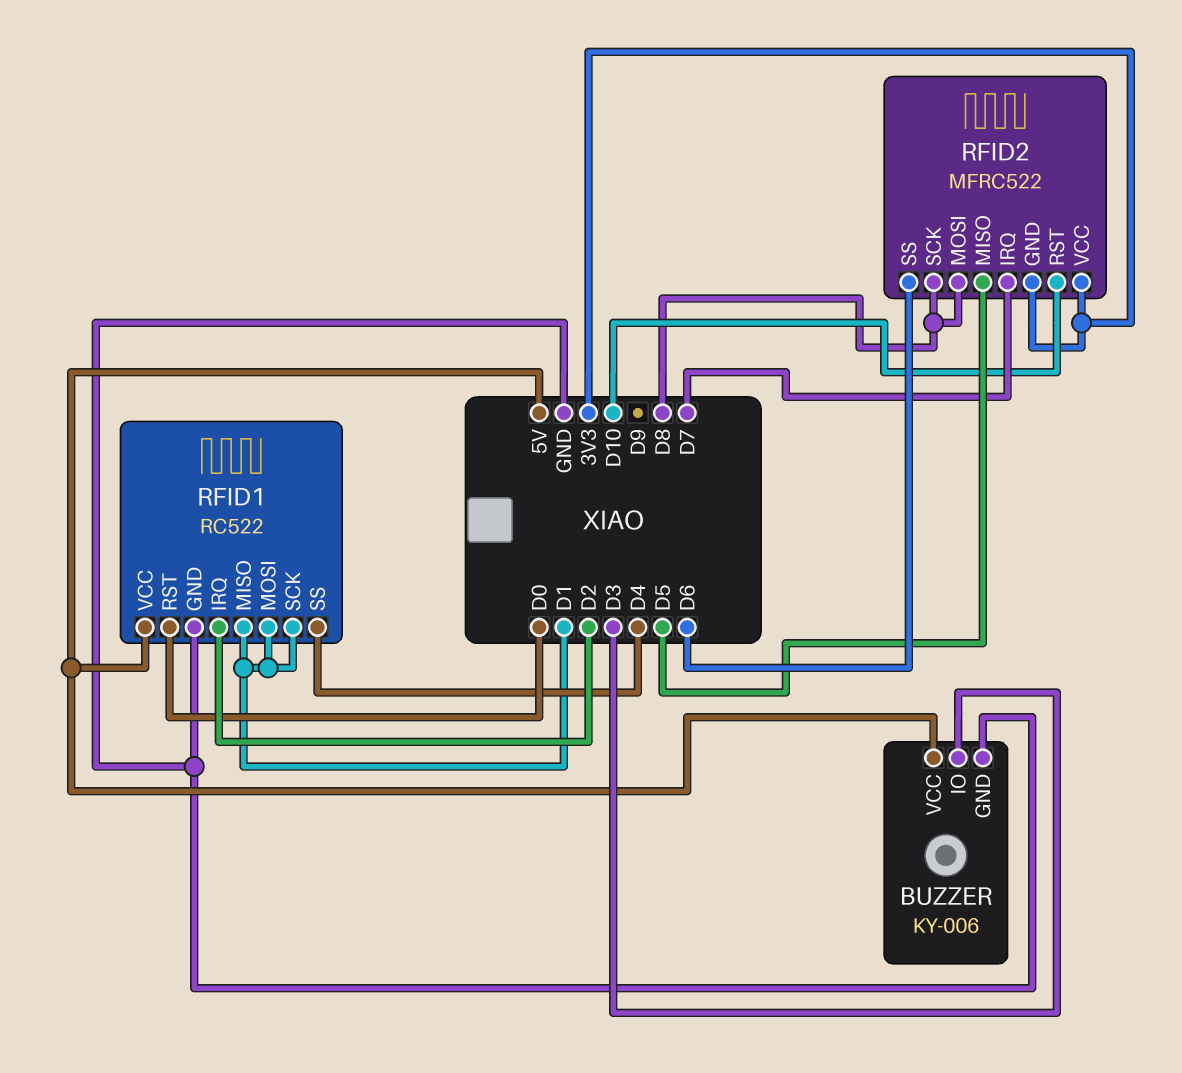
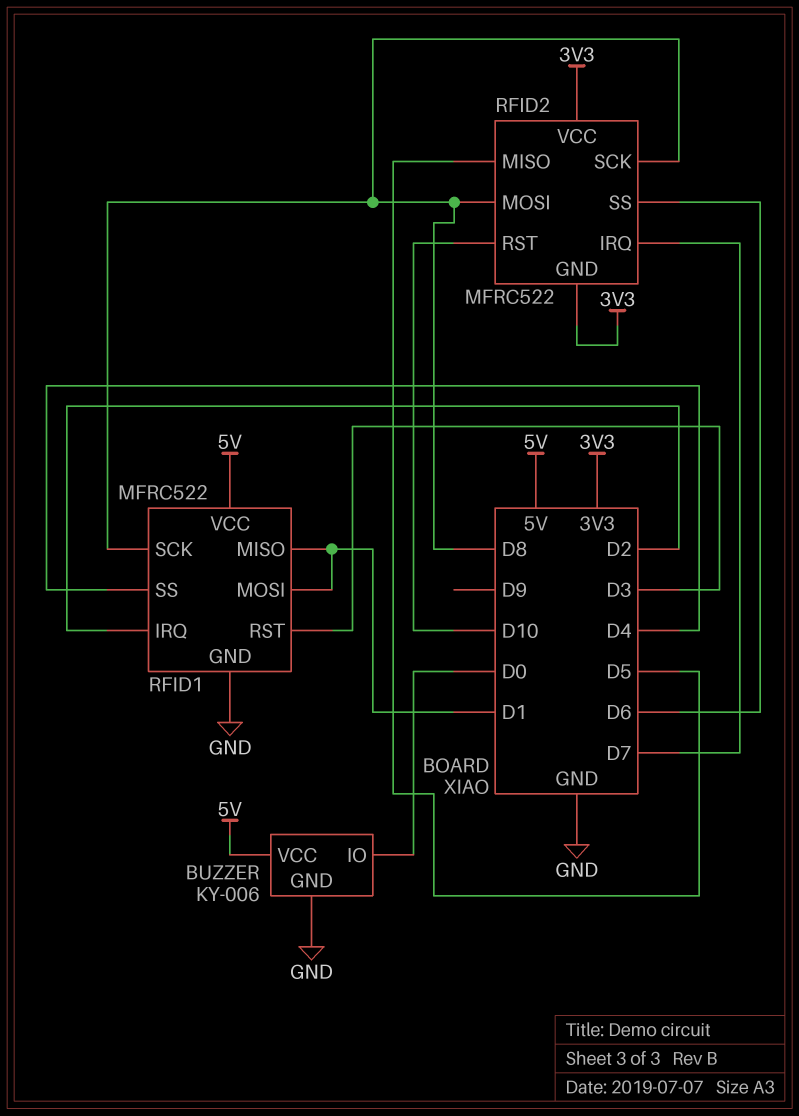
BUZZER pin IO: D3 -> D0
RFID1: RC522 -> MFRC522
RFID1 pin RST: D0 -> D3
RFID1 pin SCK: D1 -> D8

